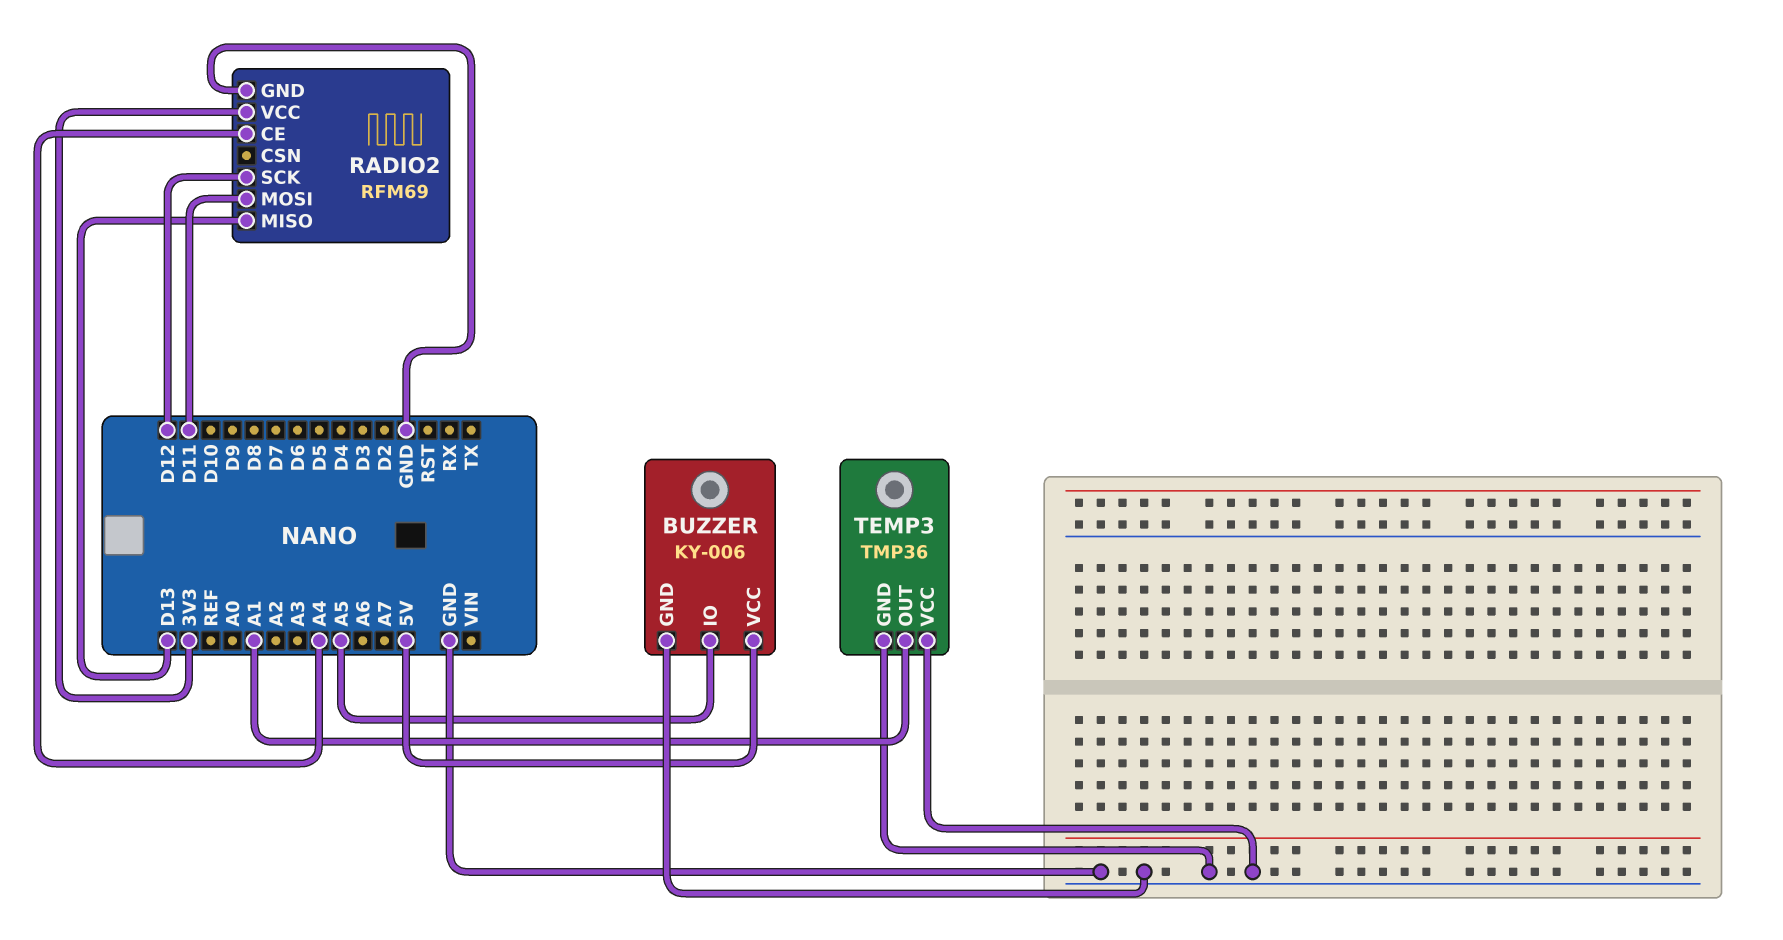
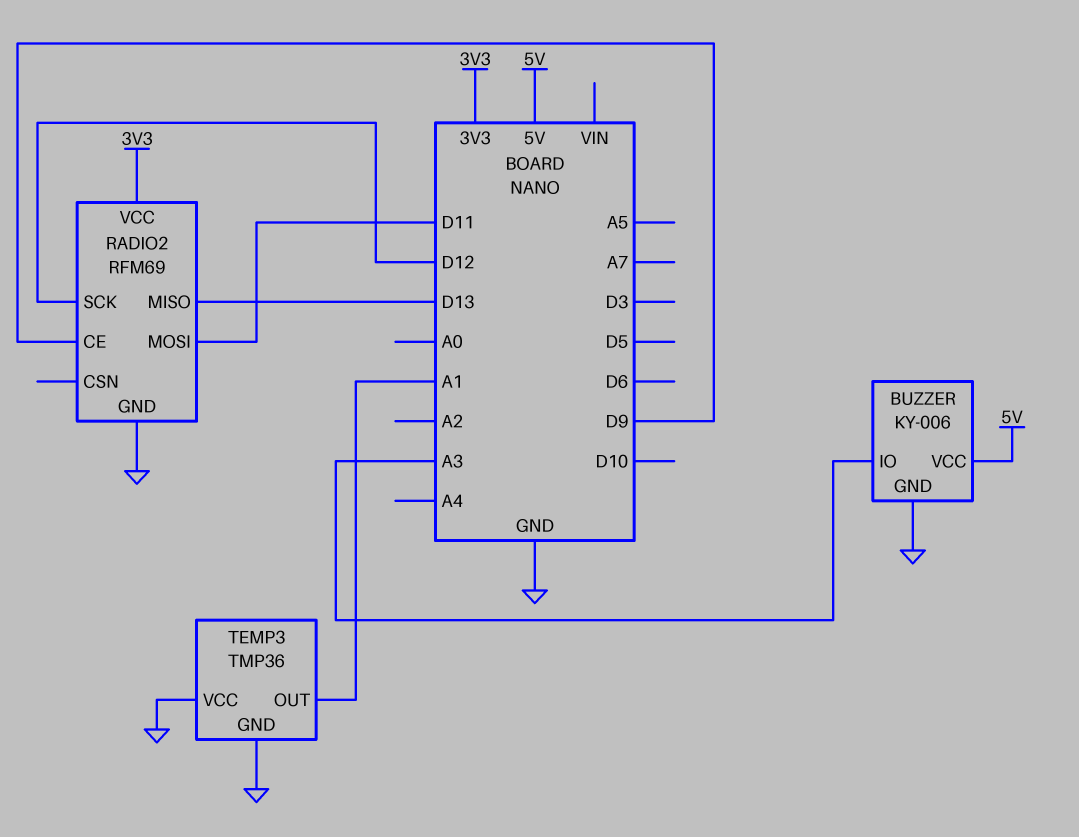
BUZZER pin IO: A5 -> A3
RADIO2 pin CE: A4 -> D9

